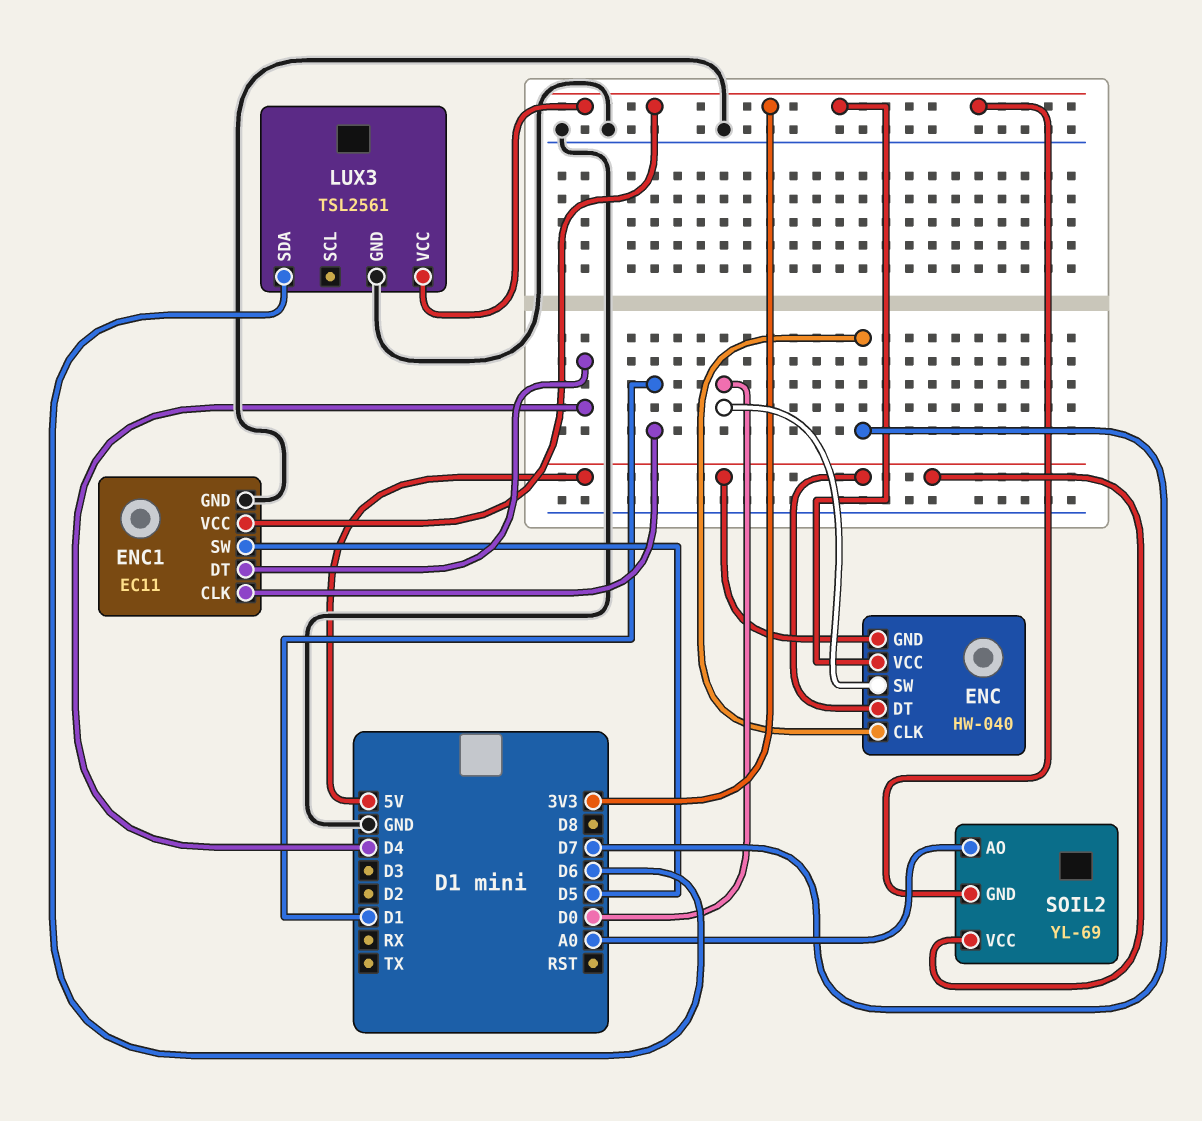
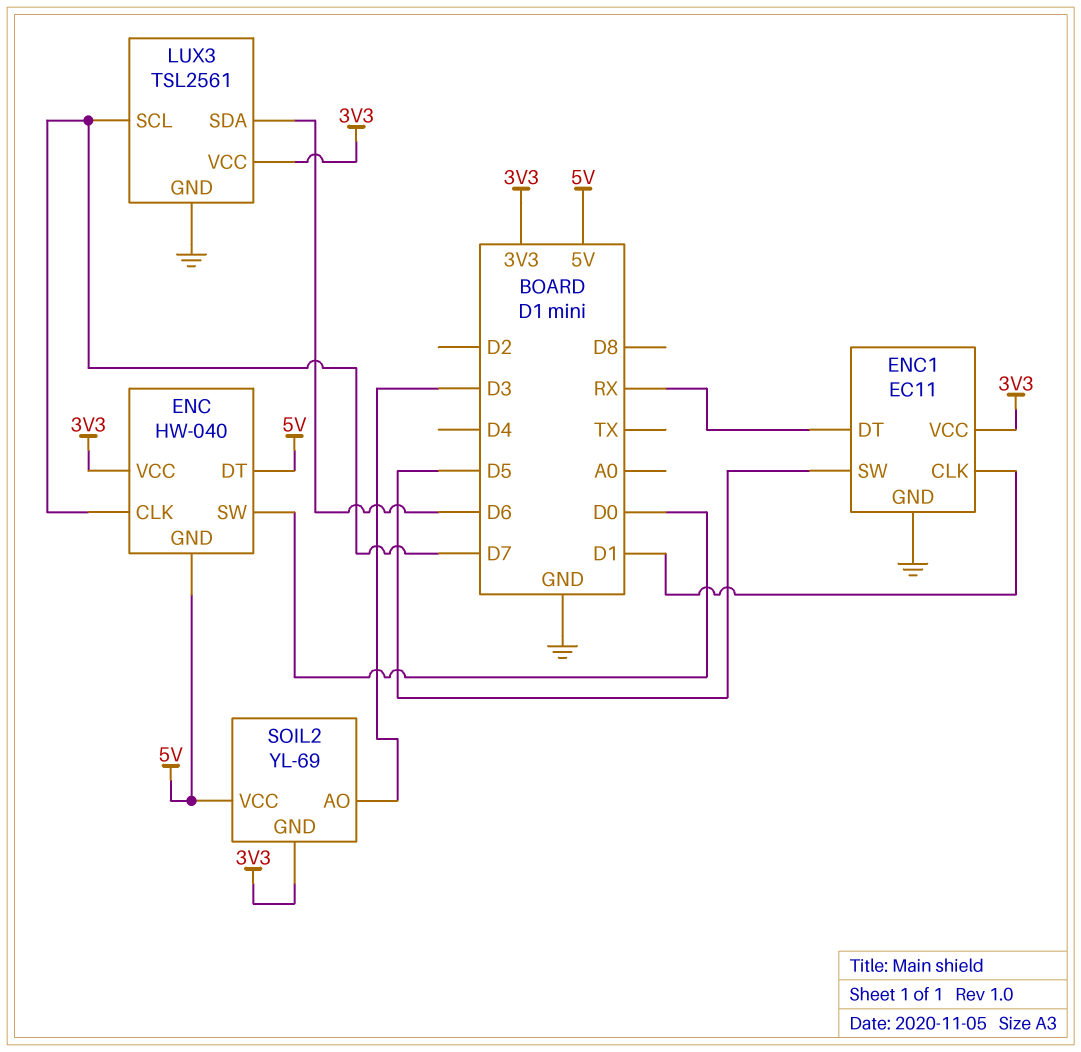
ENC1 pin DT: D4 -> RX
LUX3 pin SCL: none -> D7
SOIL2 pin AO: A0 -> D3

